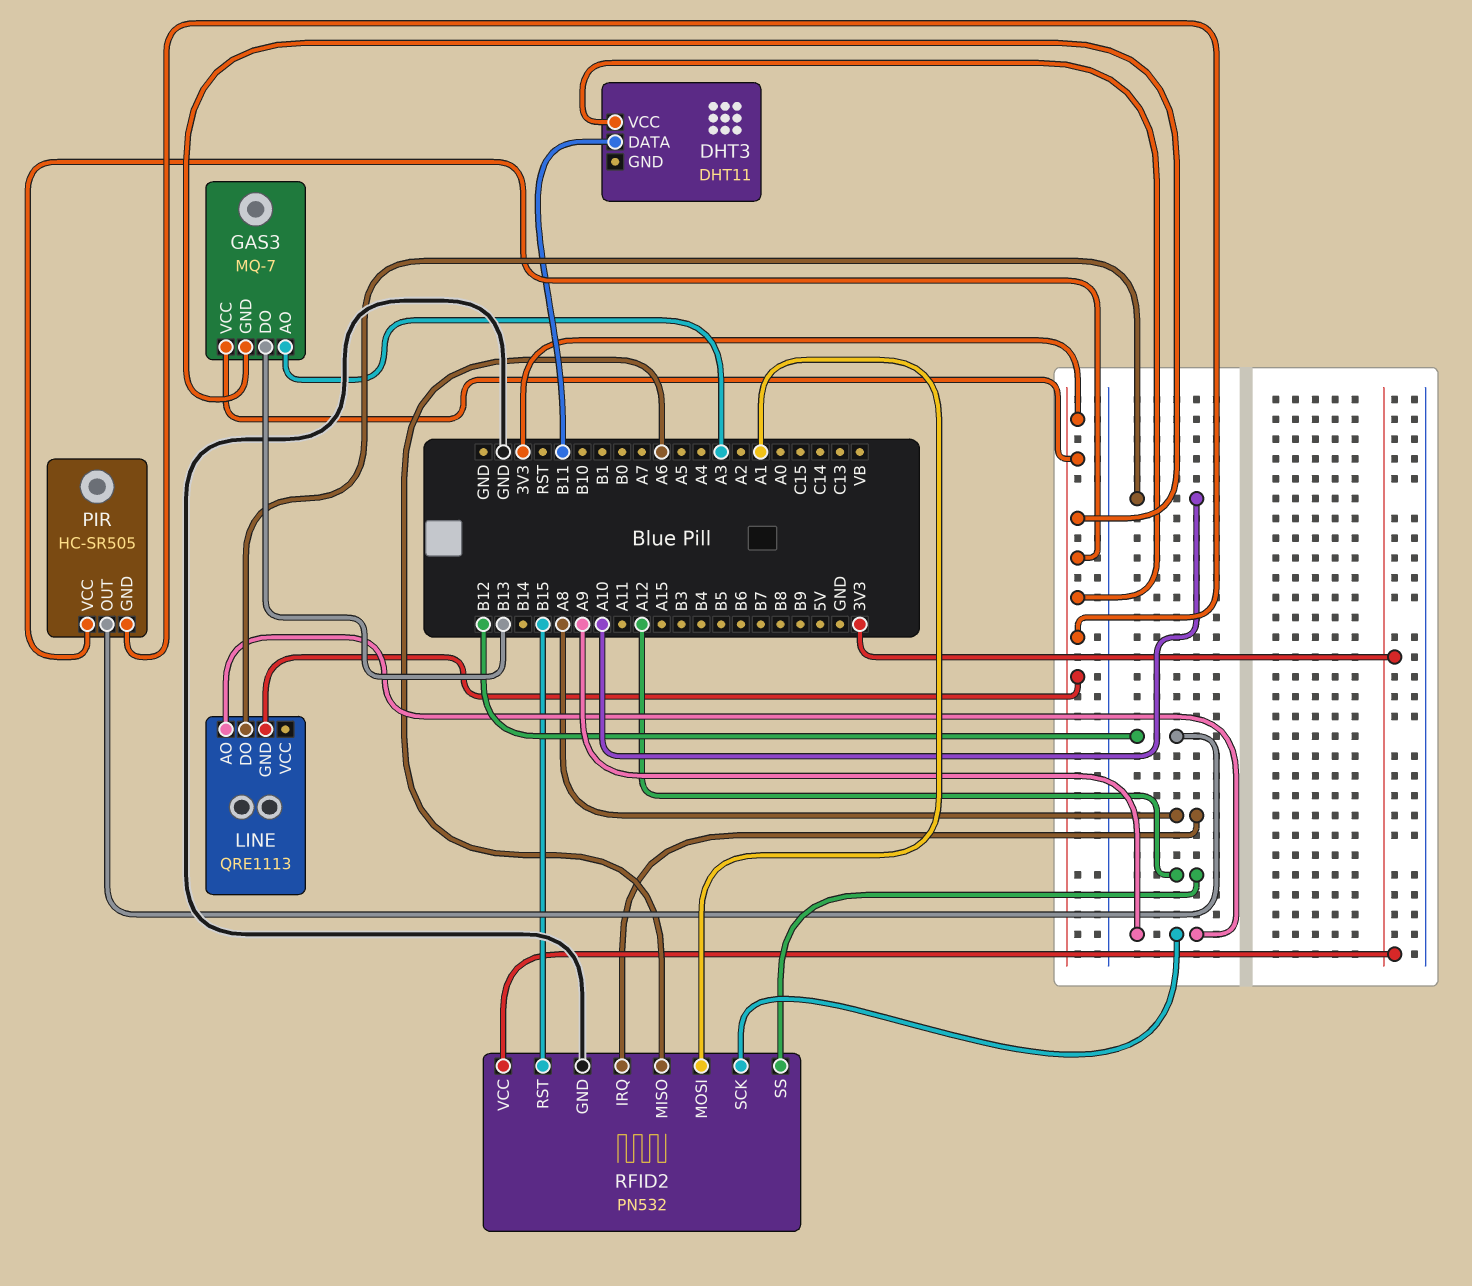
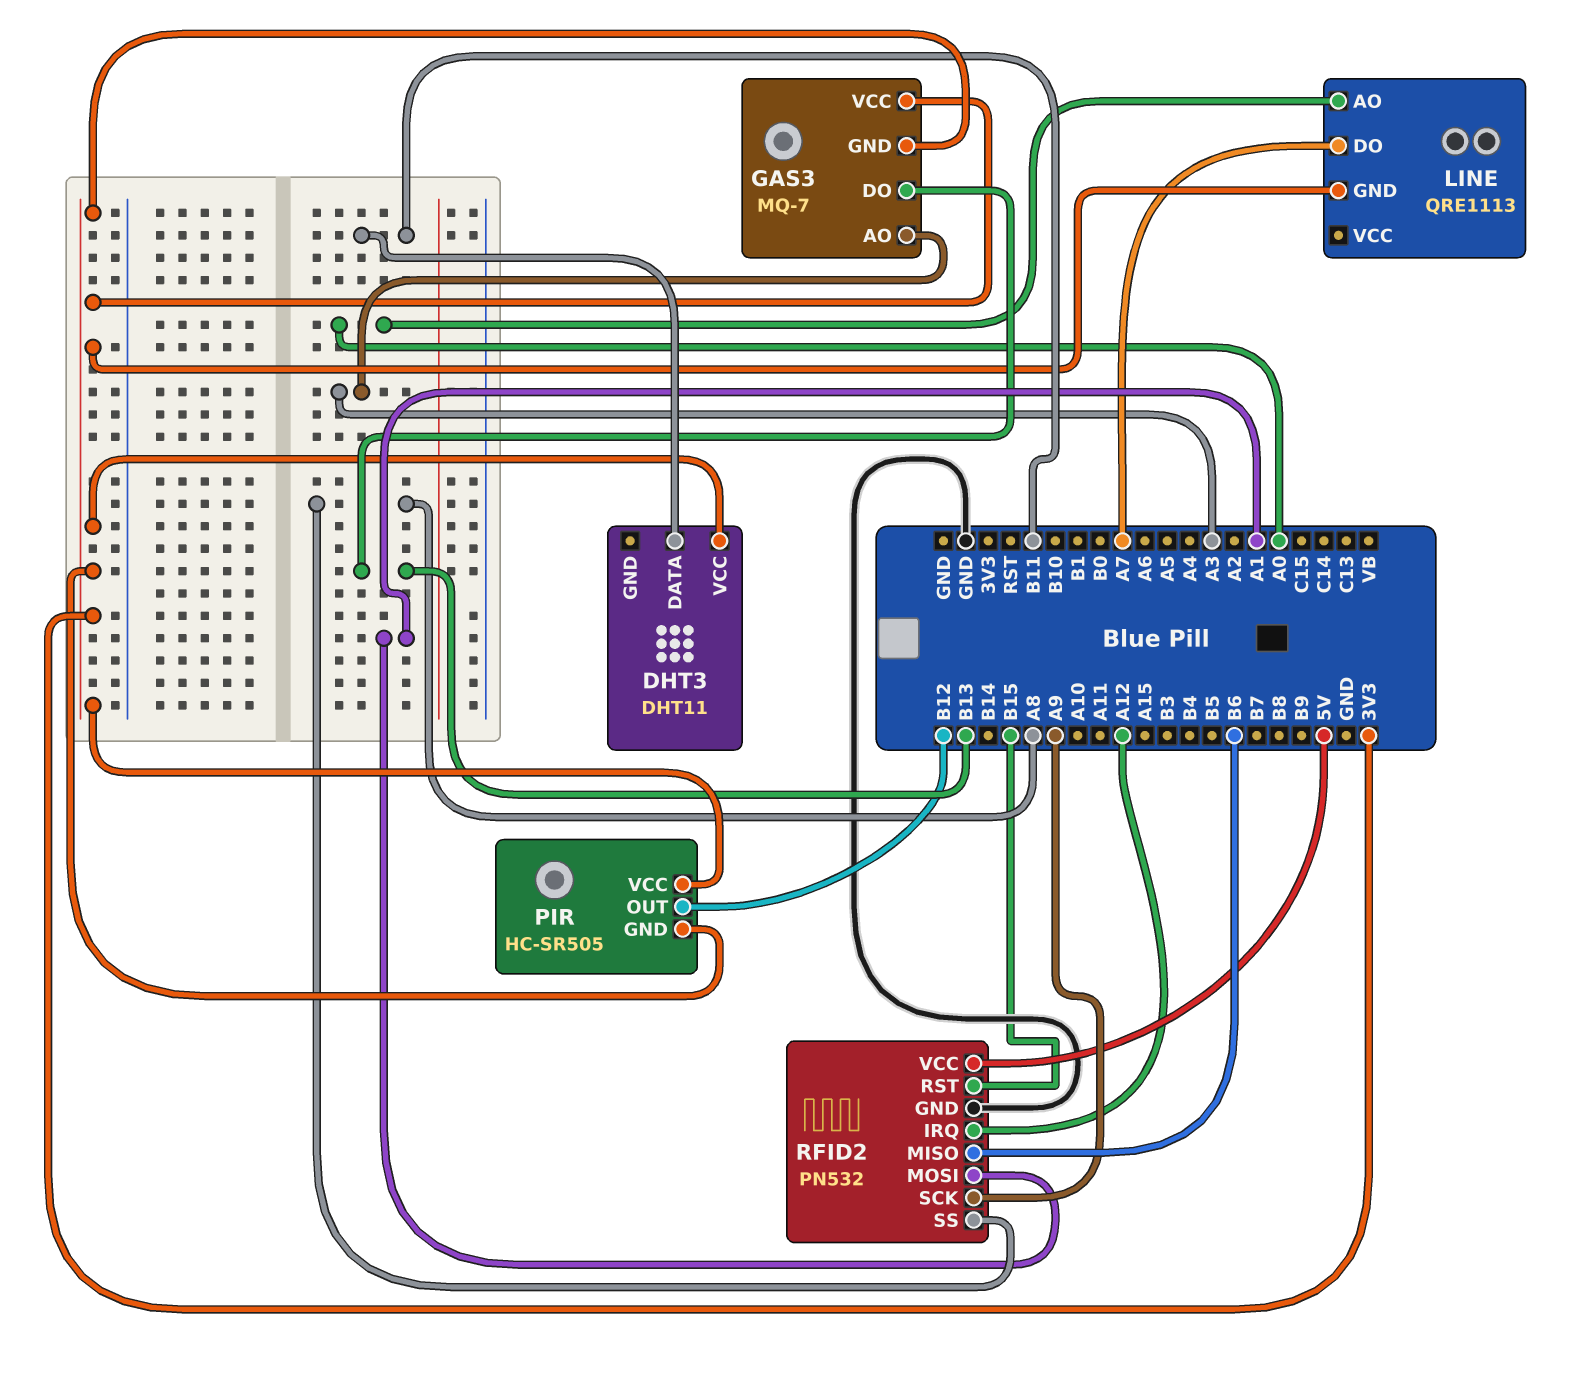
LINE pin AO: A9 -> A0
LINE pin DO: A10 -> A7
RFID2 pin IRQ: A8 -> A12
RFID2 pin MISO: A6 -> B6
RFID2 pin SS: A12 -> A8
RFID2 pin VCC: 3V3 -> 5V

